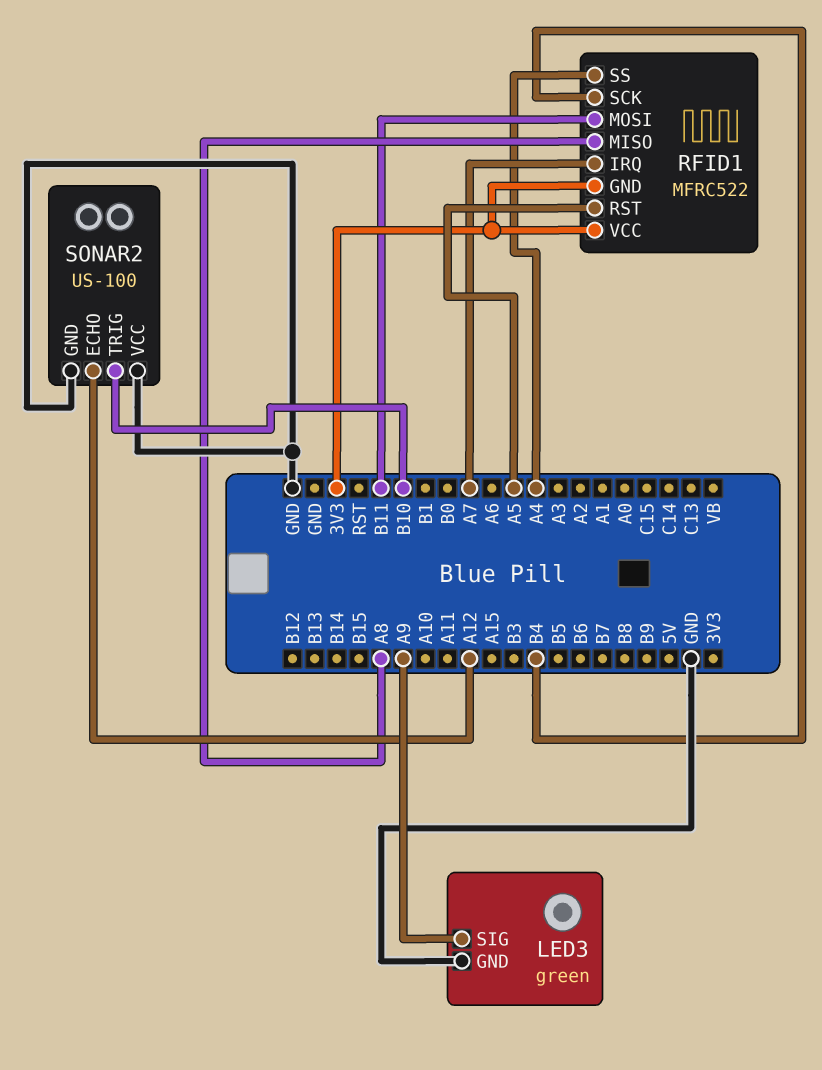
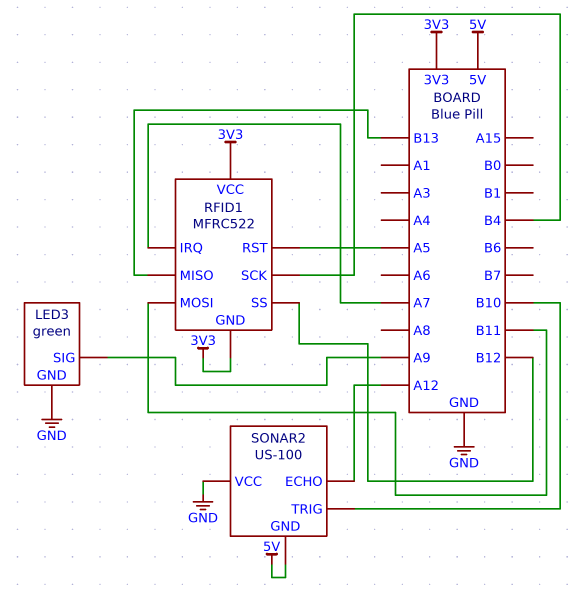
RFID1 pin MISO: A8 -> B13
RFID1 pin SS: A4 -> B12
SONAR2 pin GND: GND -> 5V

